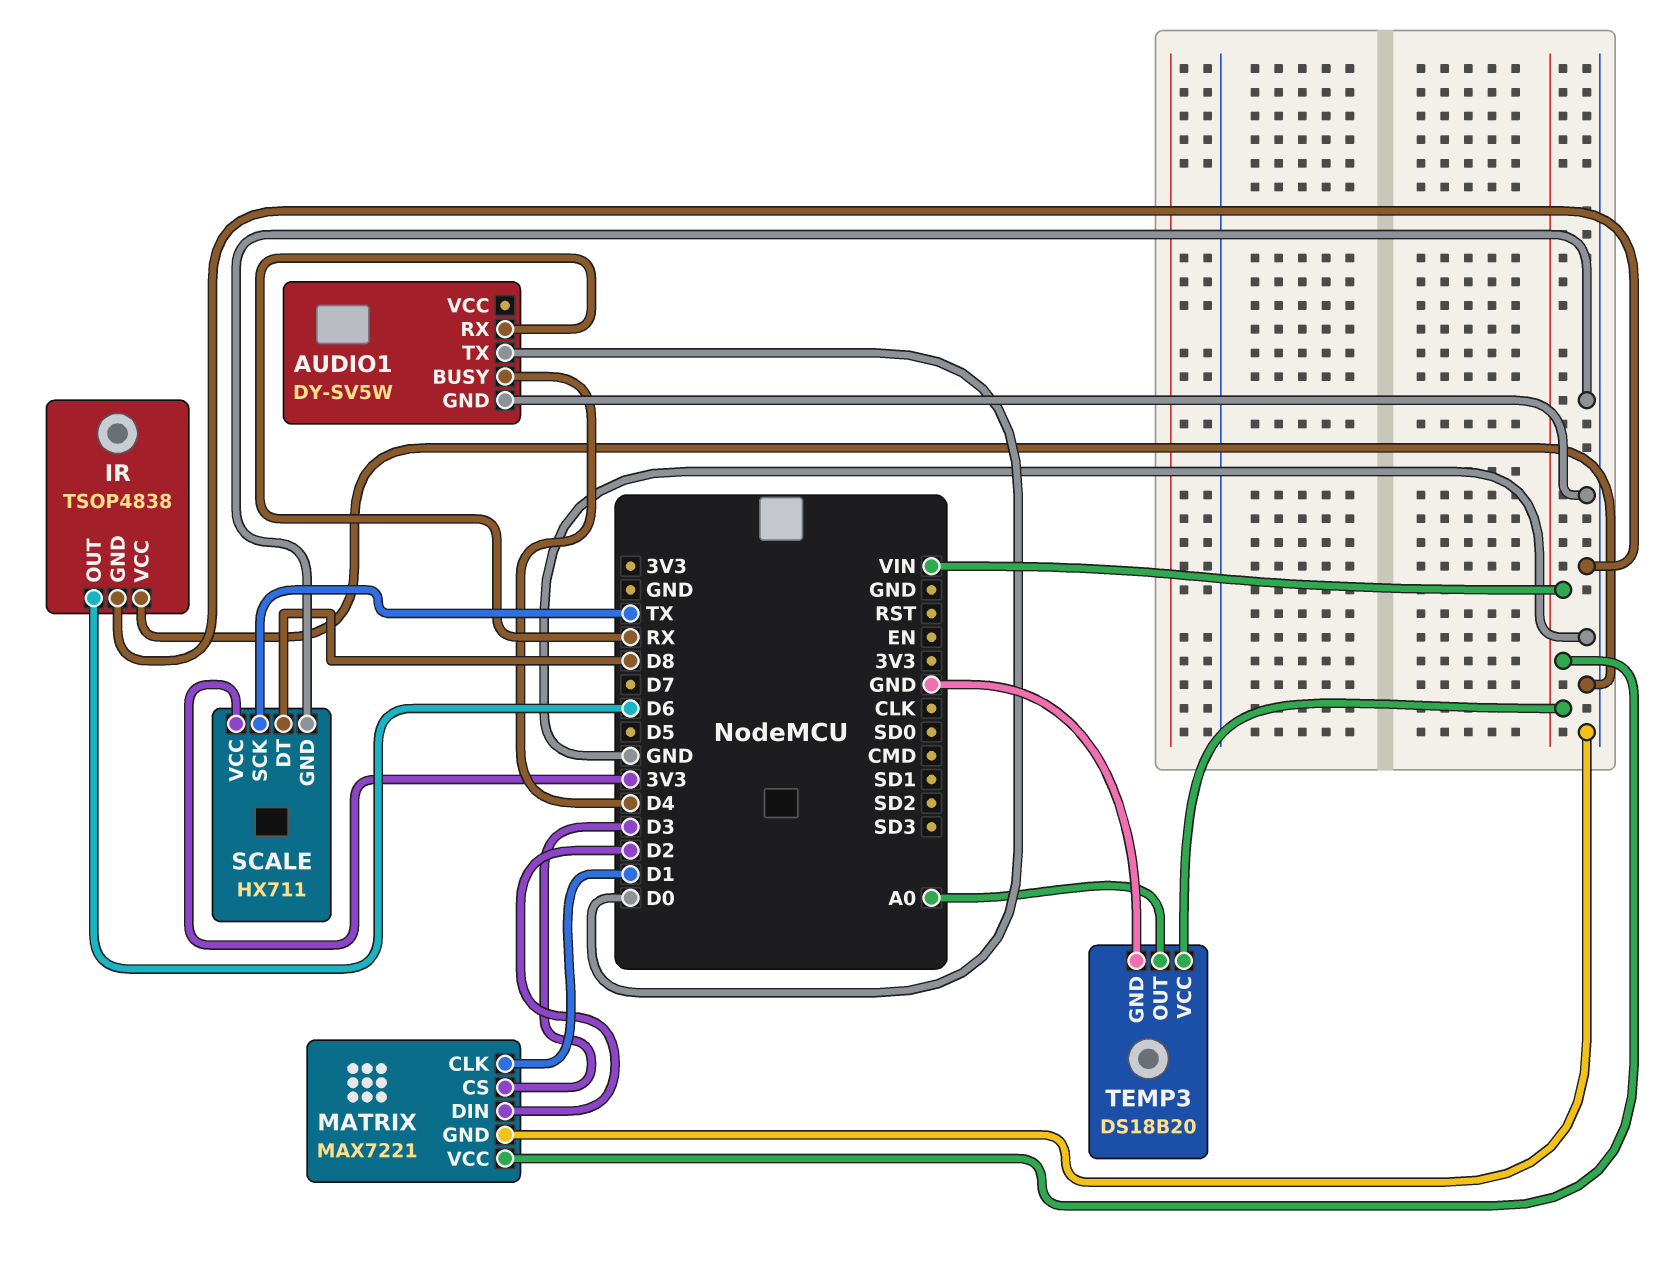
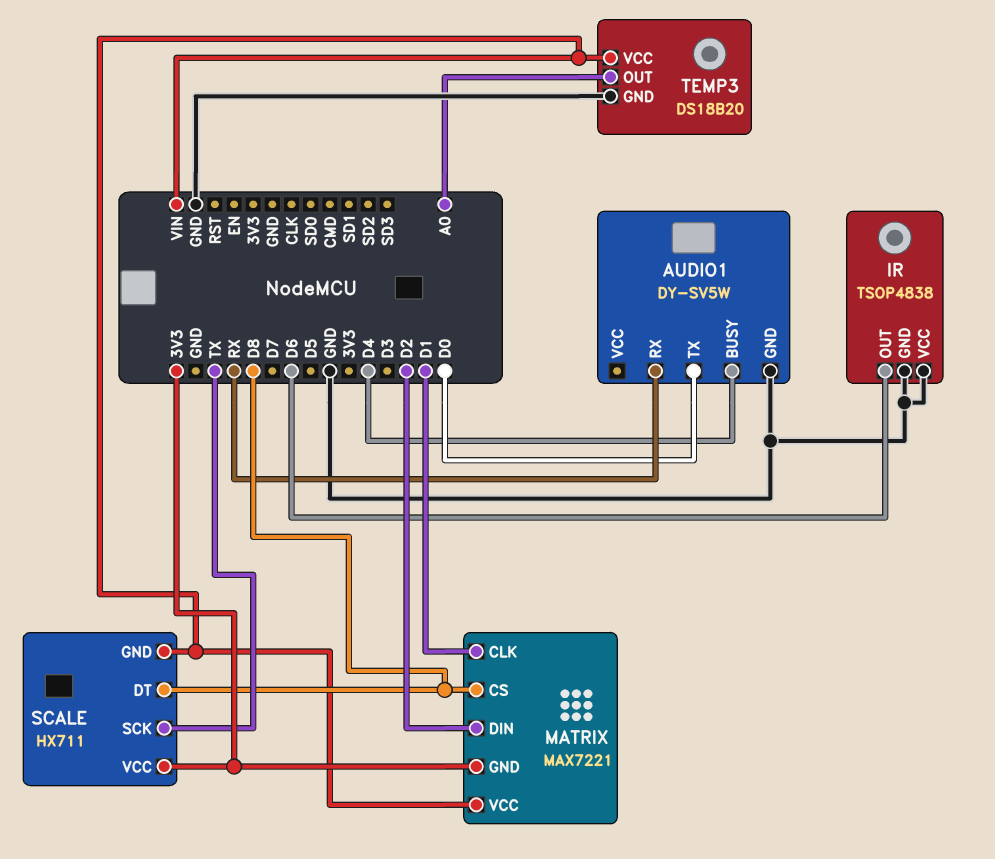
MATRIX pin CS: D3 -> D8
MATRIX pin GND: GND -> 3V3
SCALE pin GND: GND -> VIN

